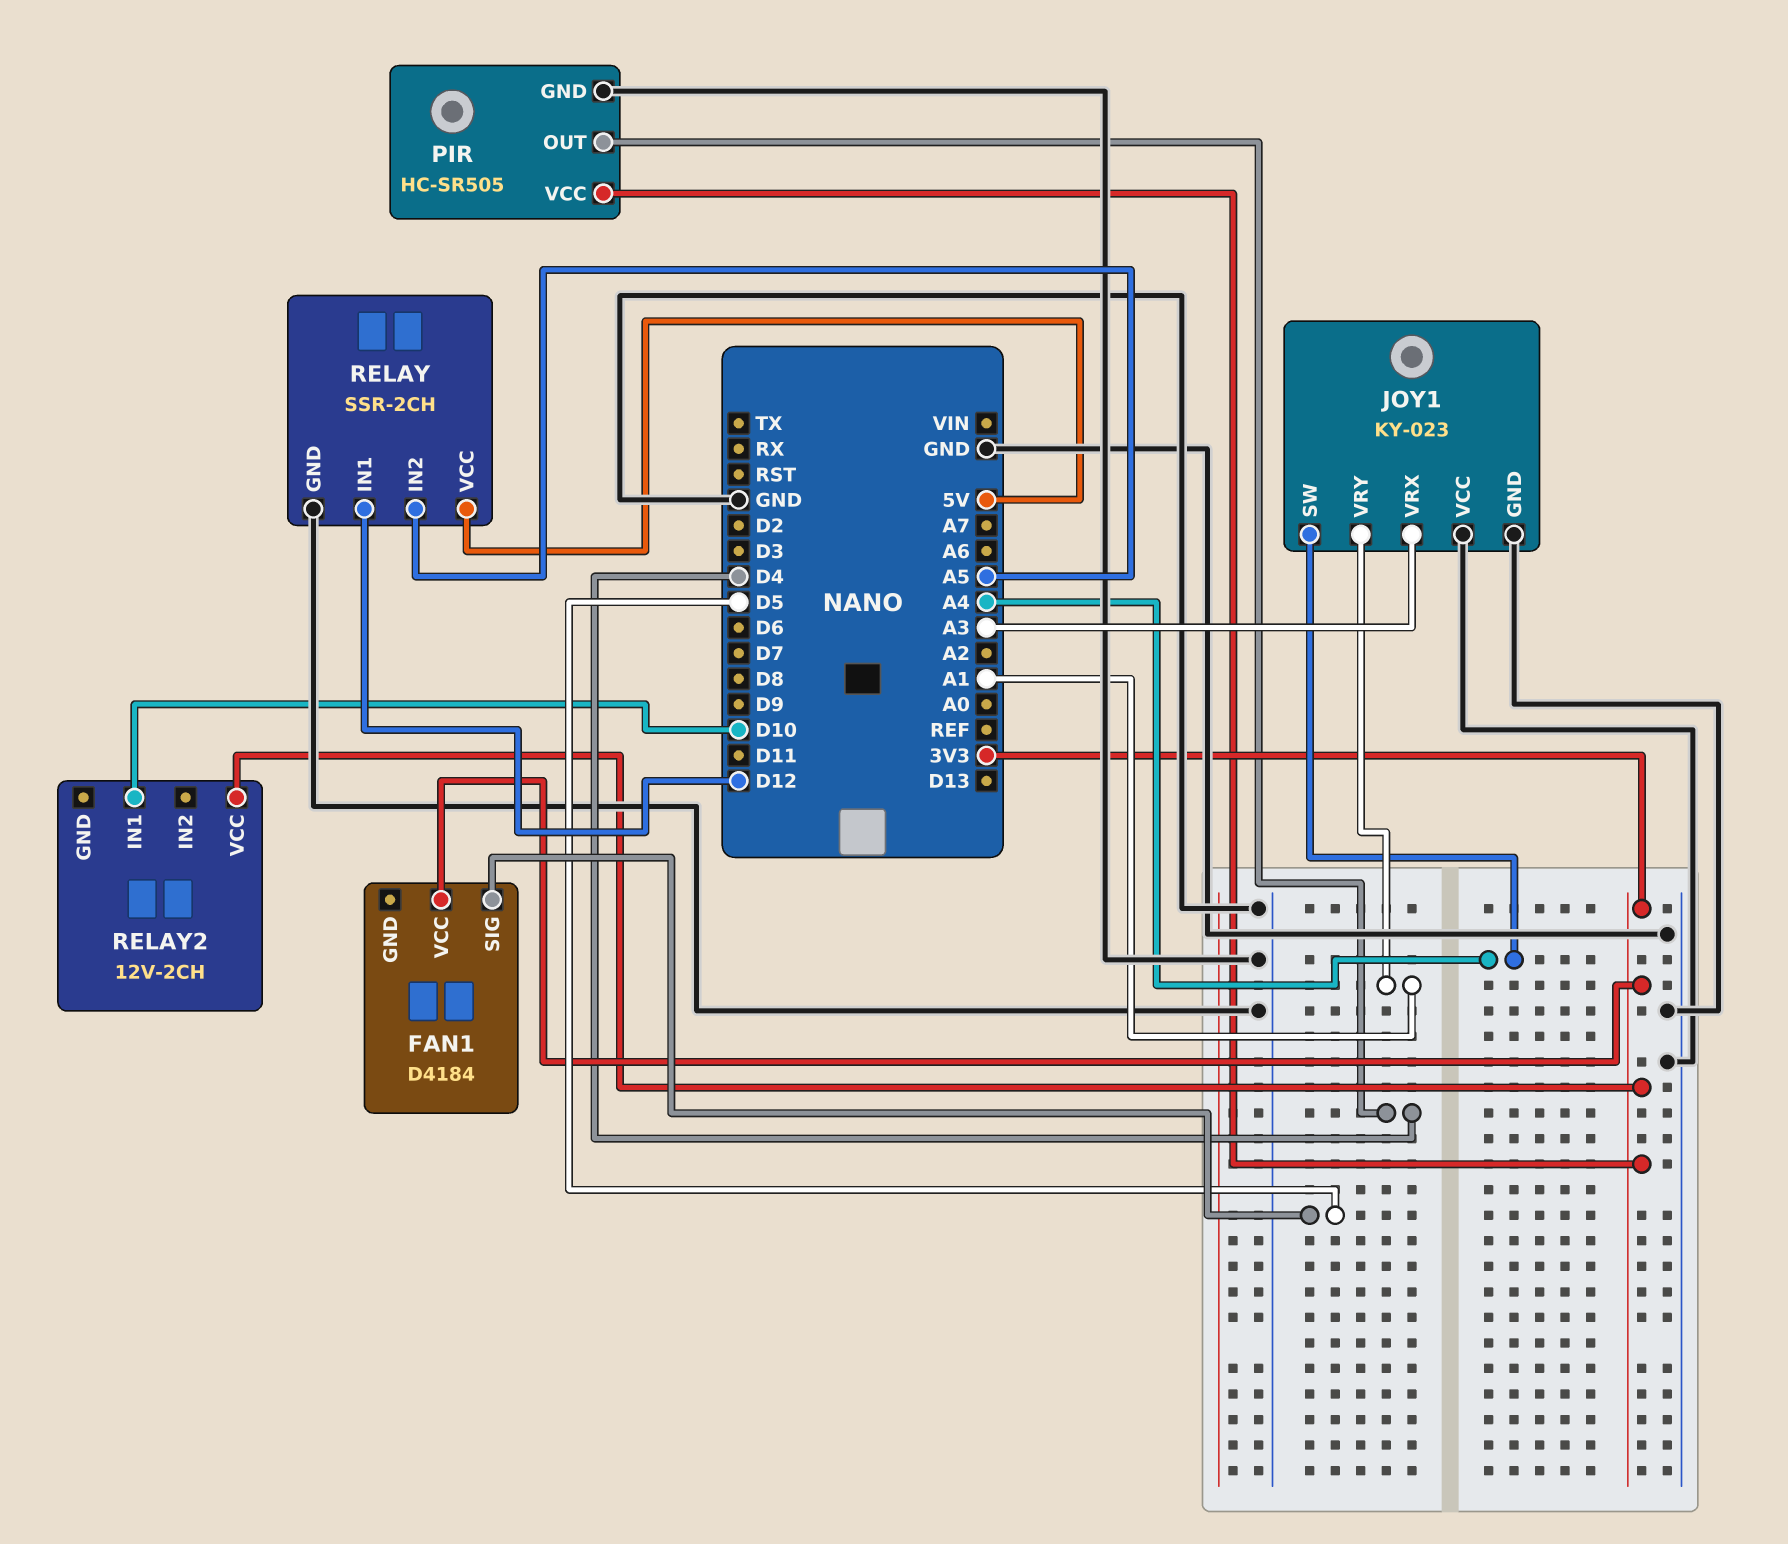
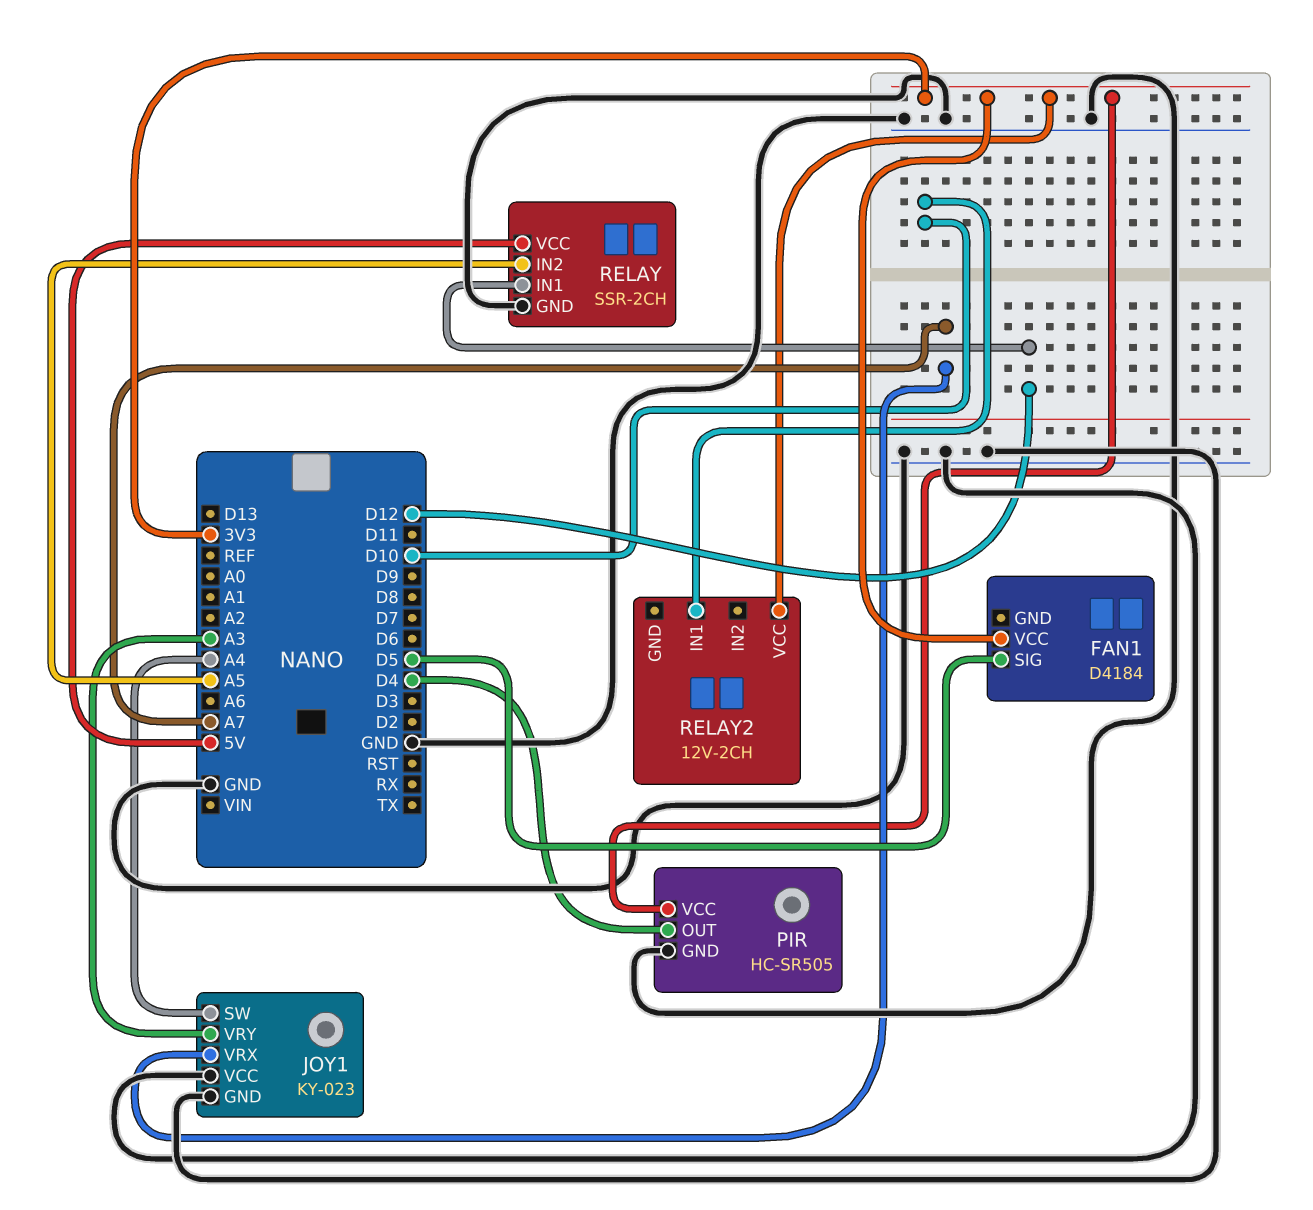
JOY1 pin VRX: A3 -> A7
JOY1 pin VRY: A1 -> A3

